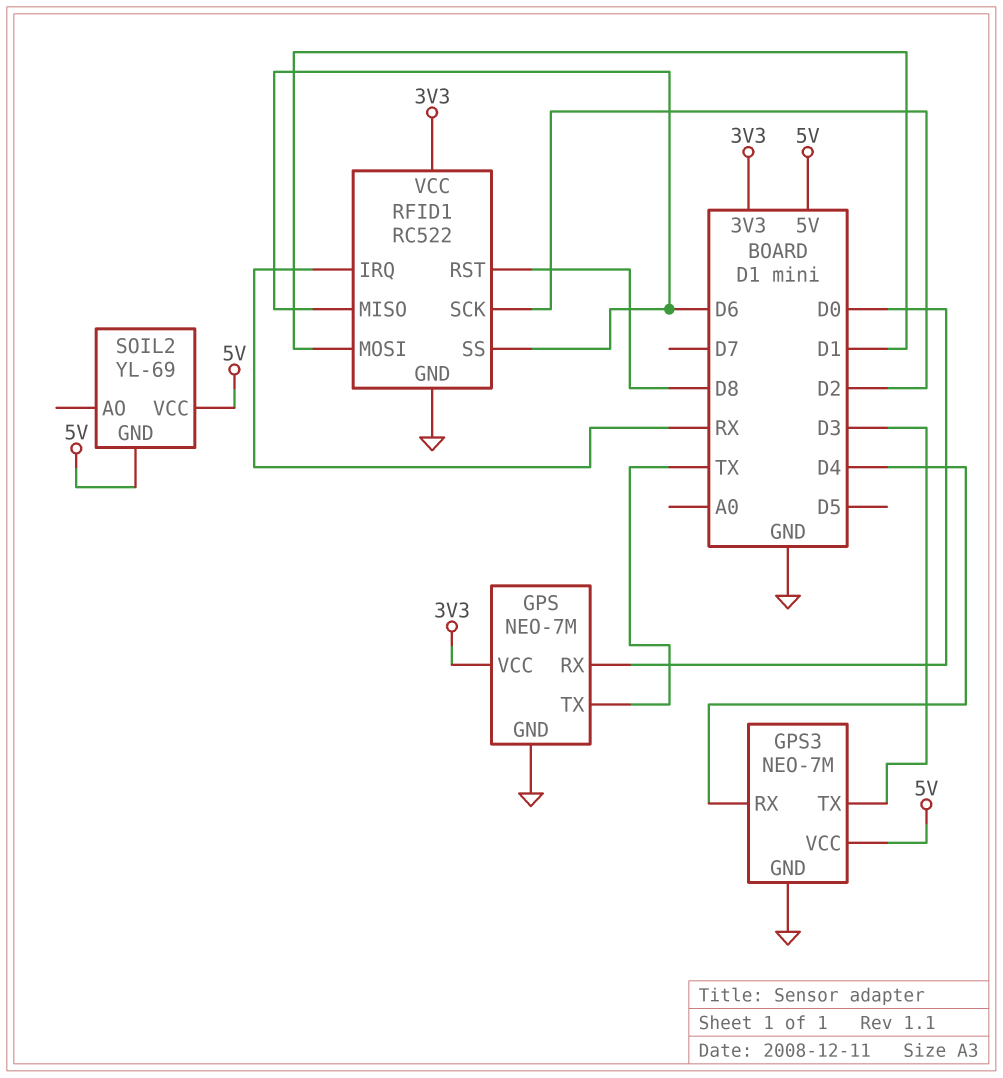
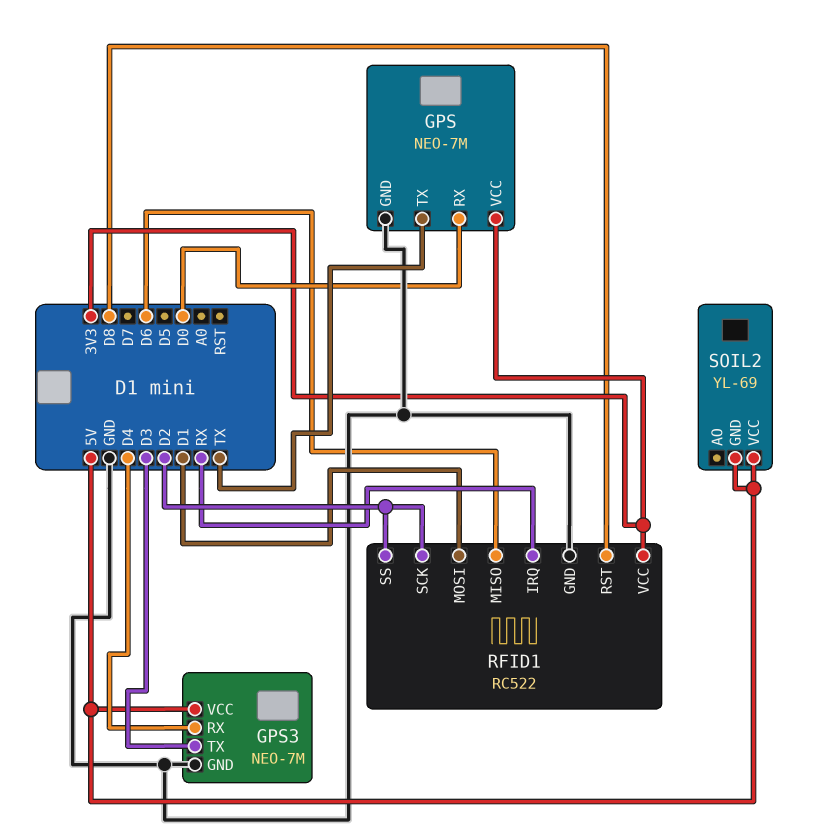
RFID1 pin SS: D6 -> D2

